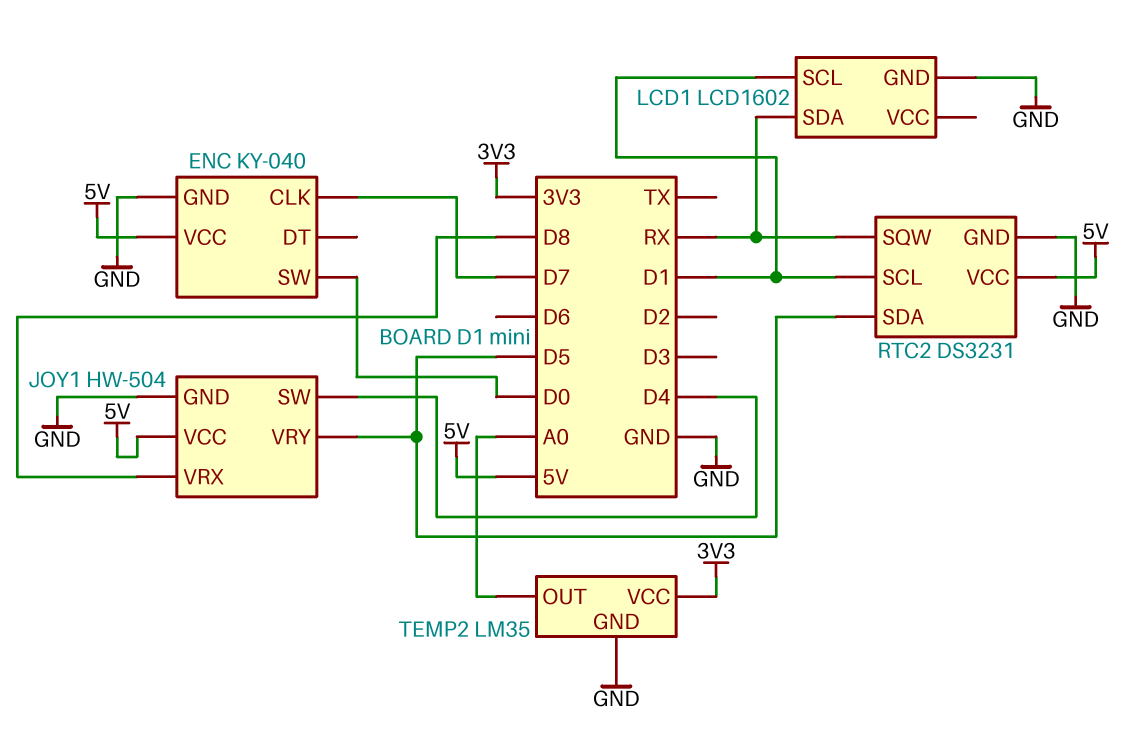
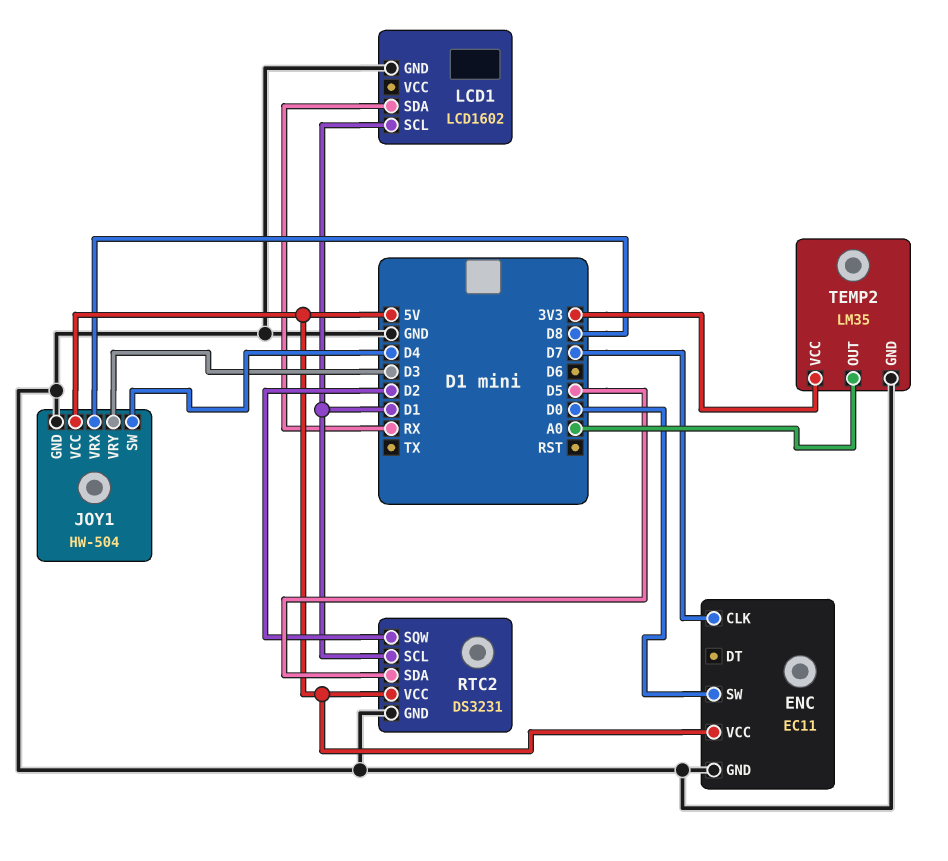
ENC: KY-040 -> EC11
JOY1 pin VRY: D5 -> D3
RTC2 pin SQW: RX -> D2

